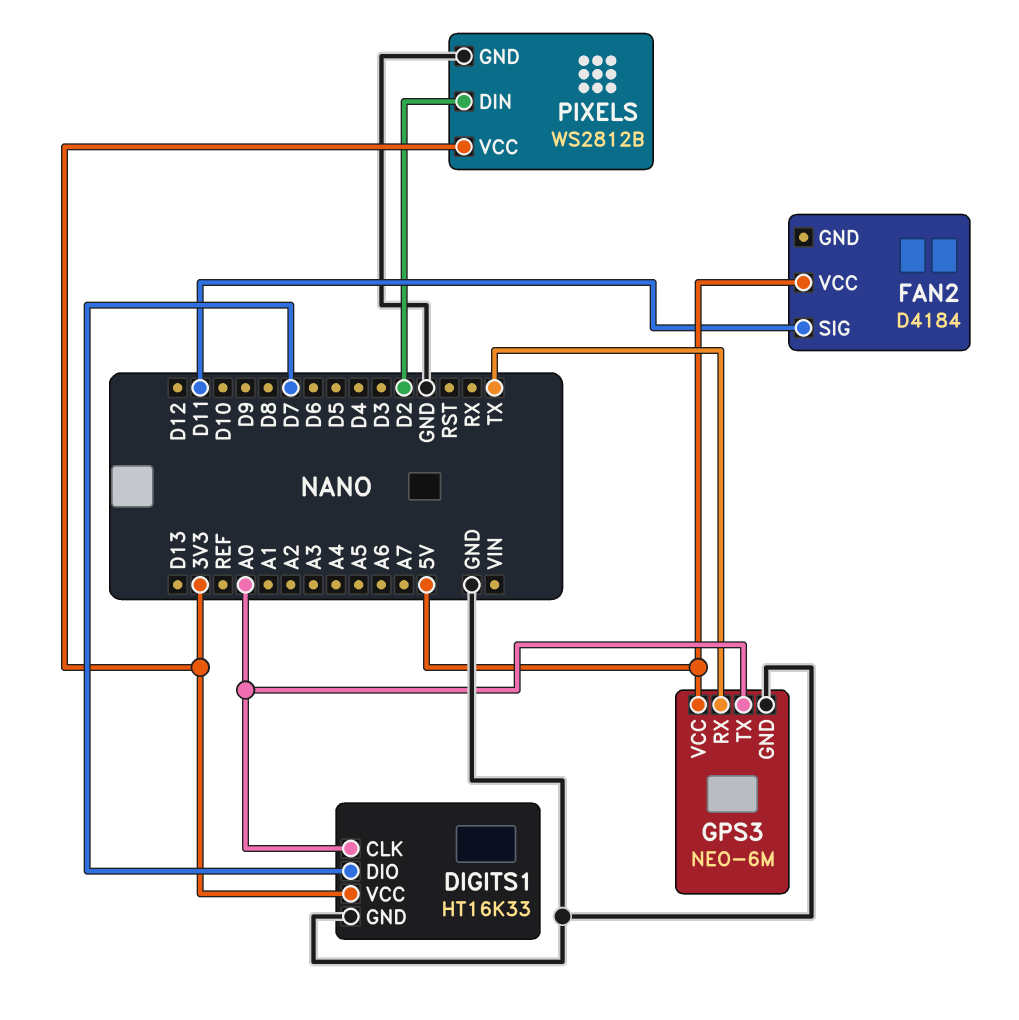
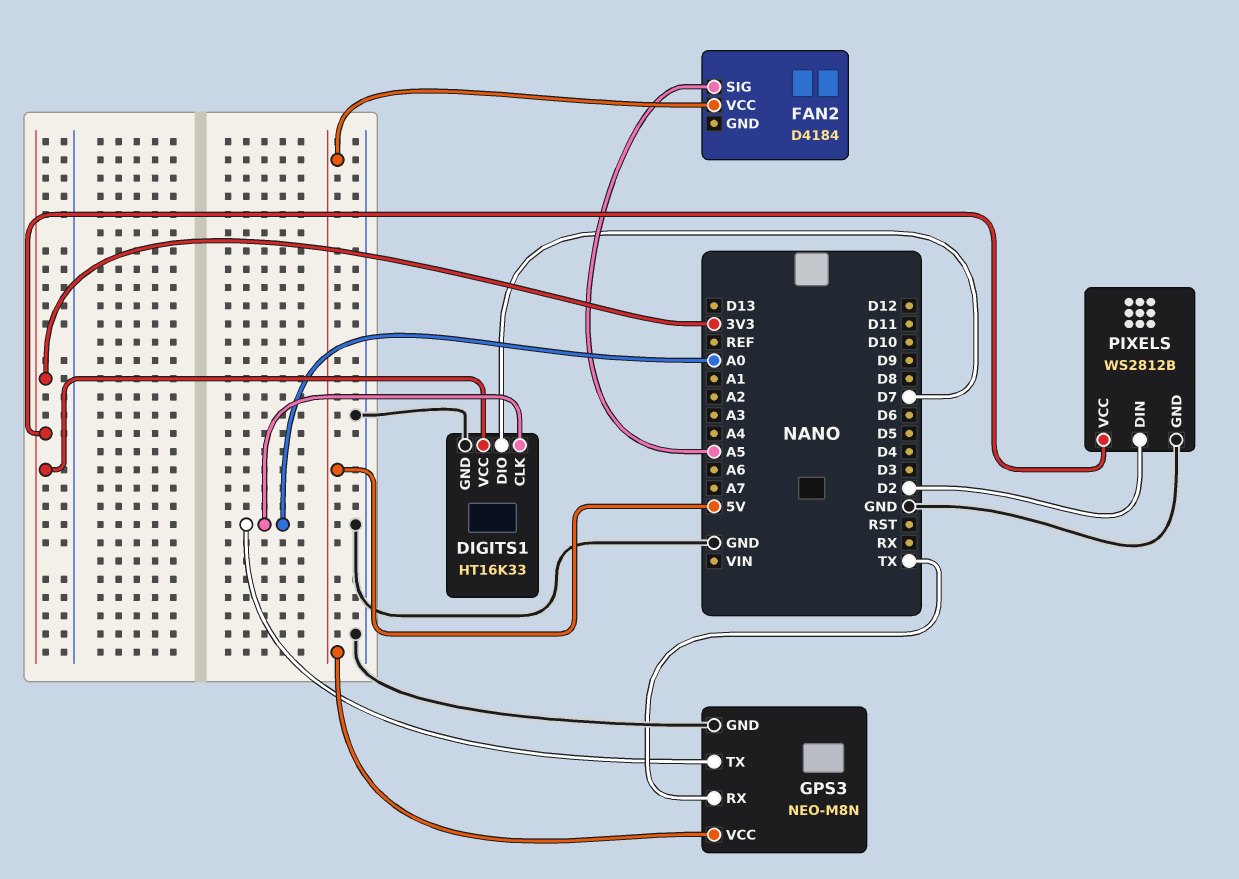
FAN2 pin SIG: D11 -> A5
GPS3: NEO-6M -> NEO-M8N

